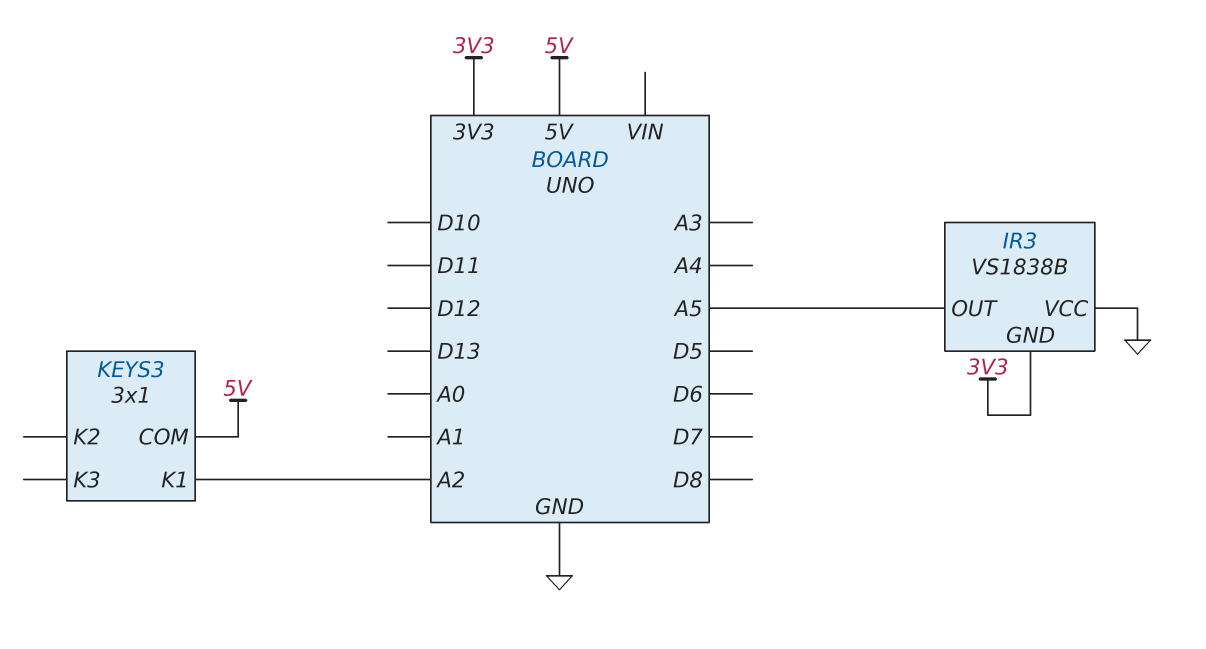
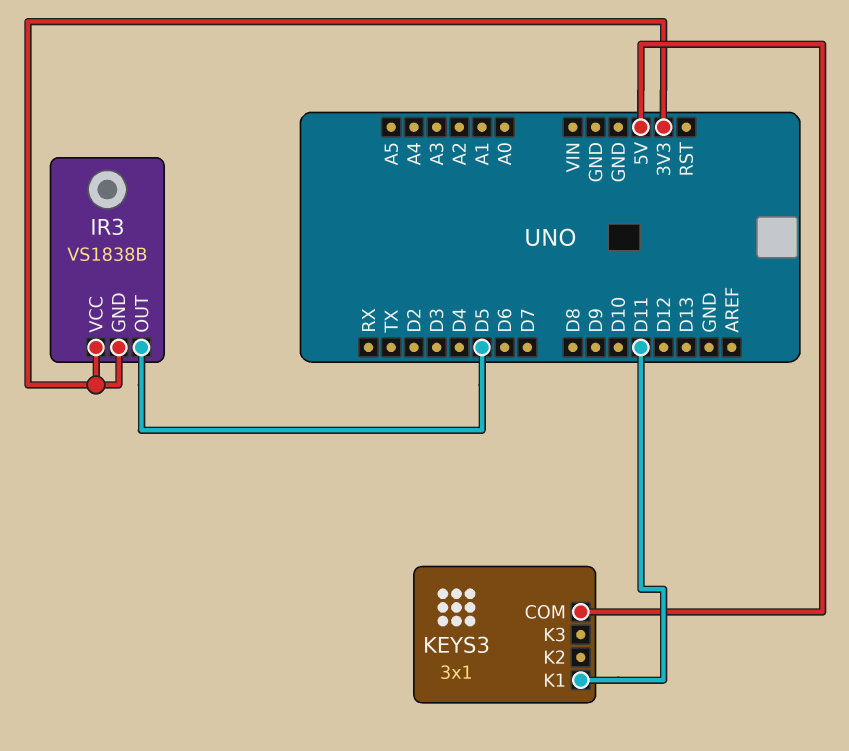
IR3 pin OUT: A5 -> D5
IR3 pin VCC: GND -> 3V3
KEYS3 pin K1: A2 -> D11

